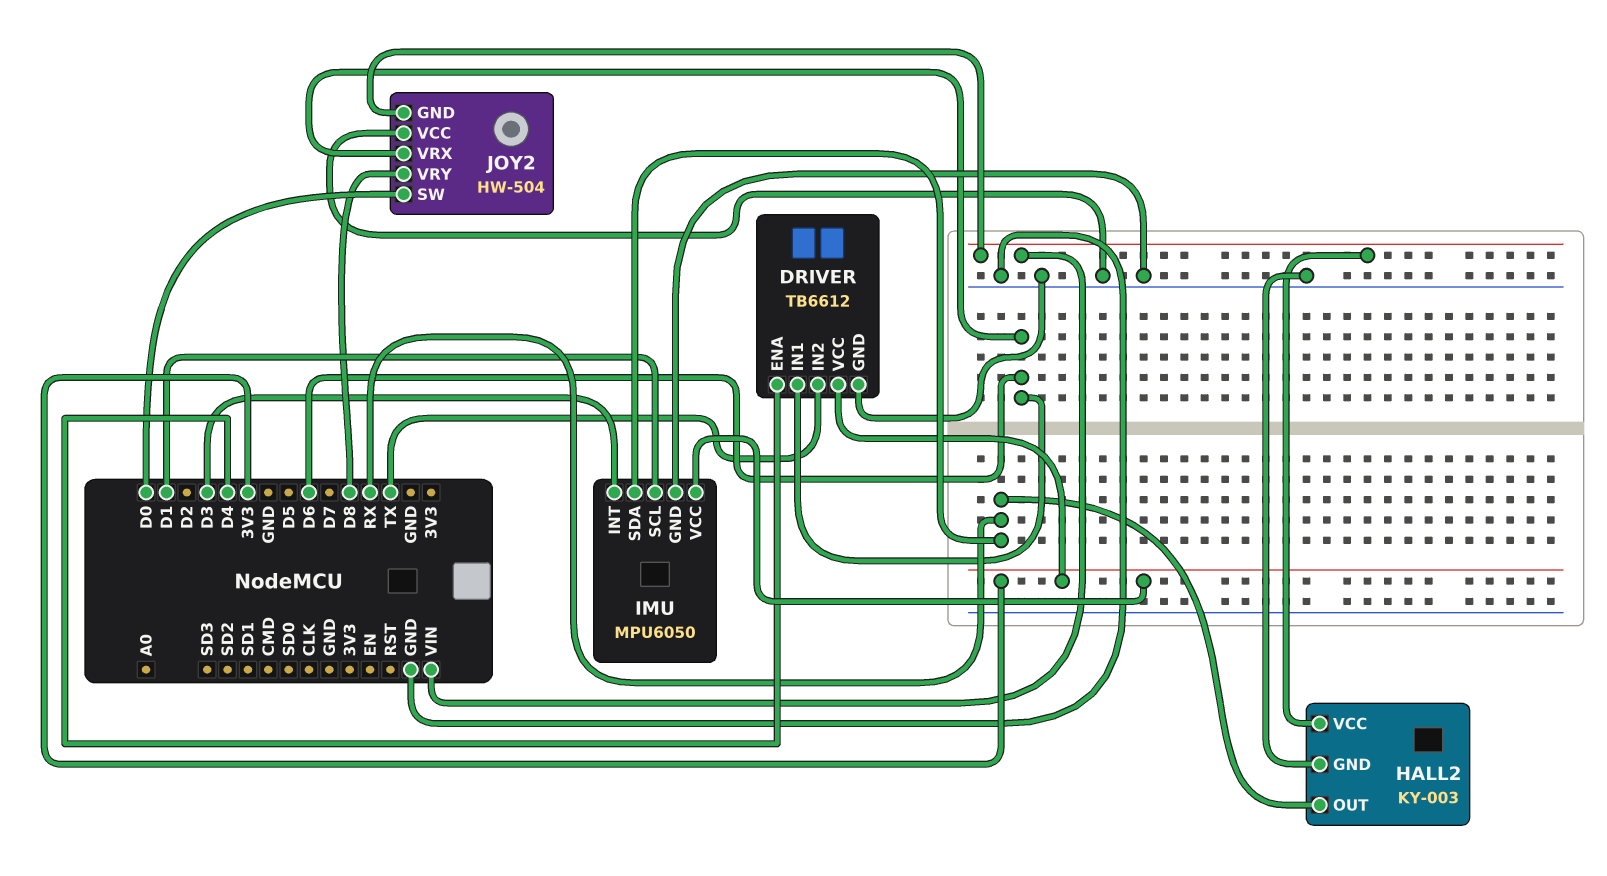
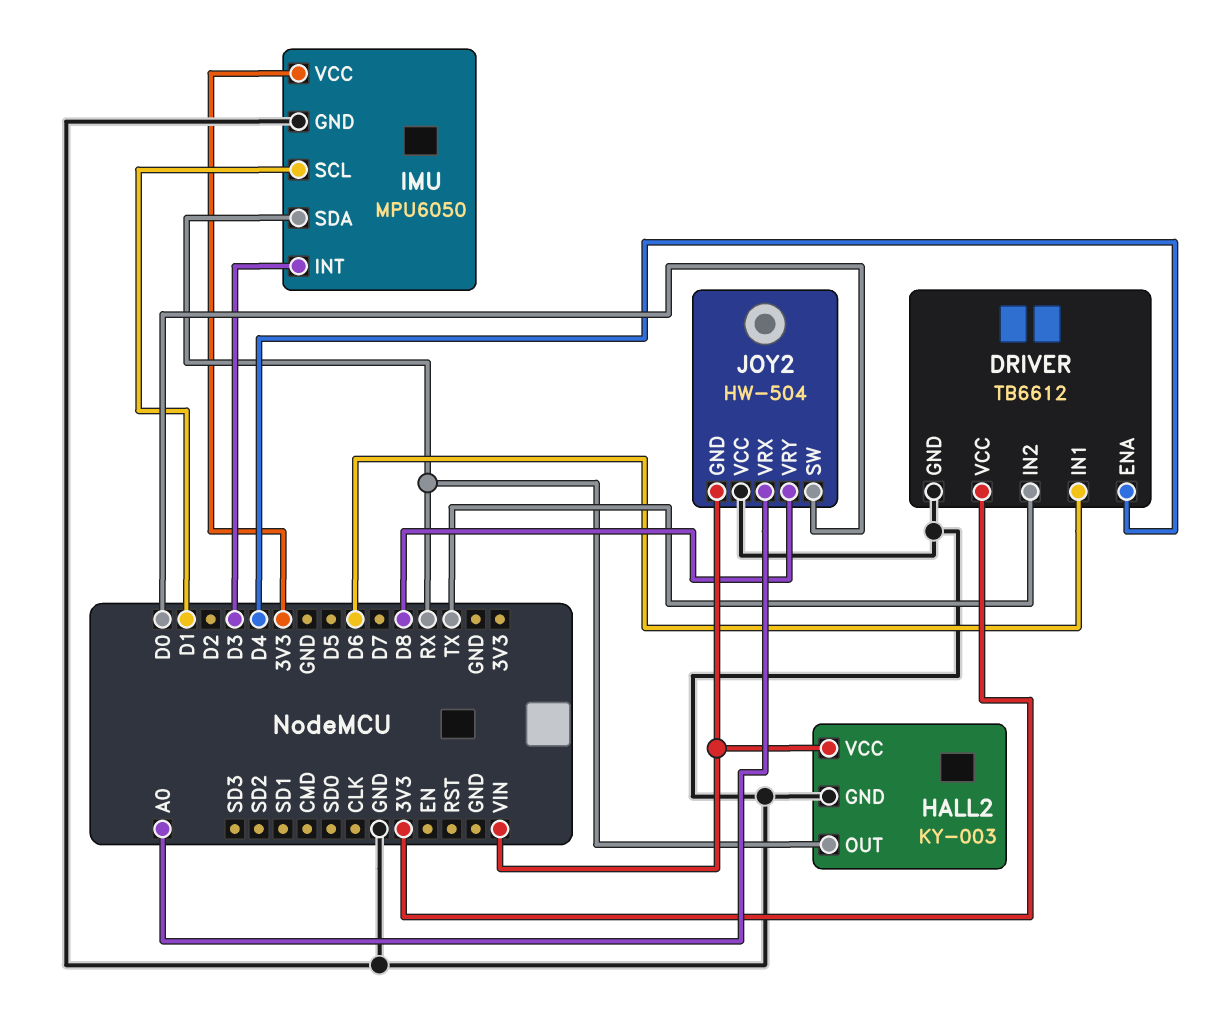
JOY2 pin VRX: D6 -> A0

